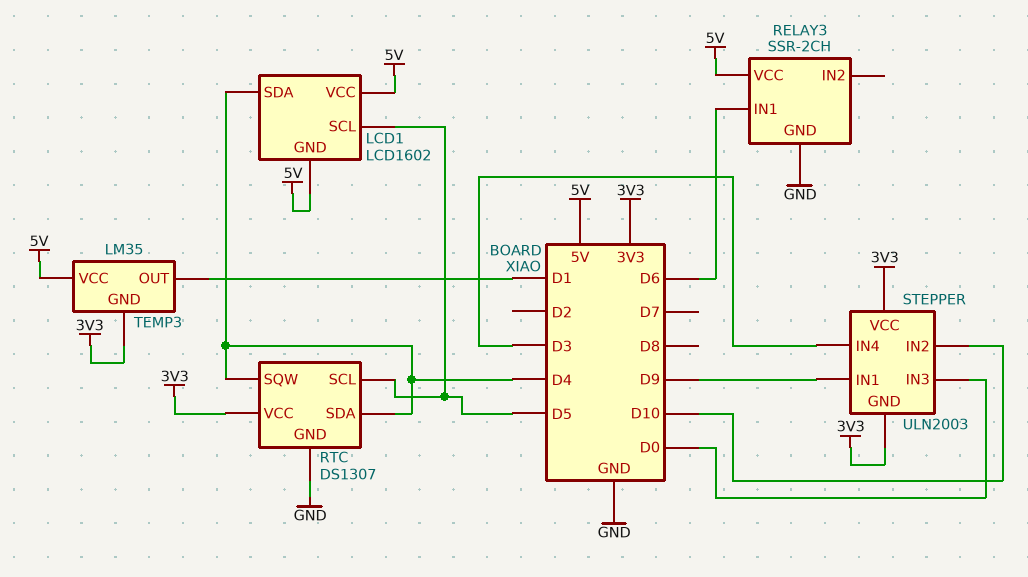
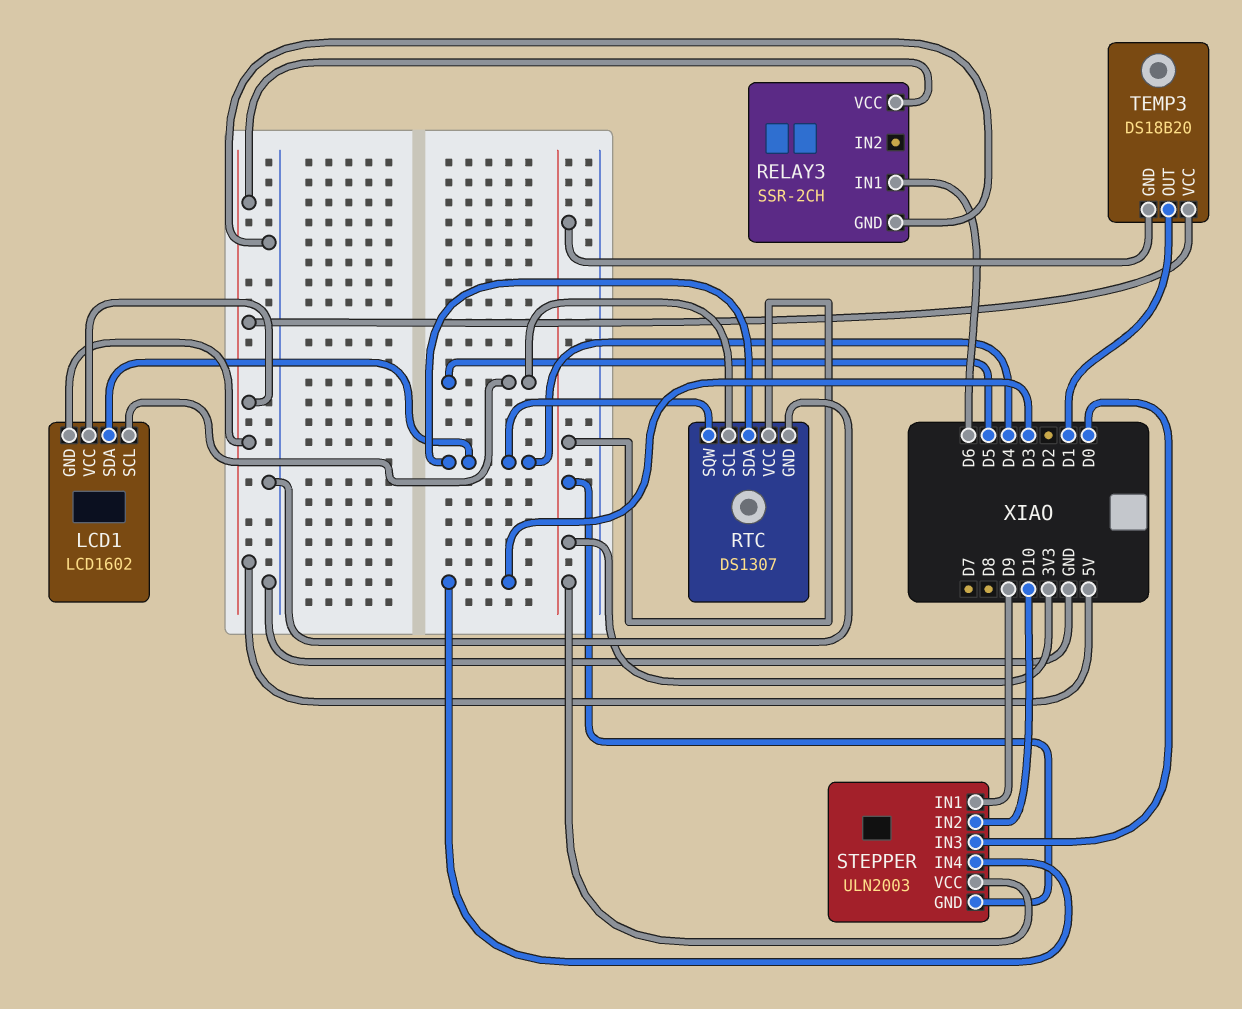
TEMP3: LM35 -> DS18B20

